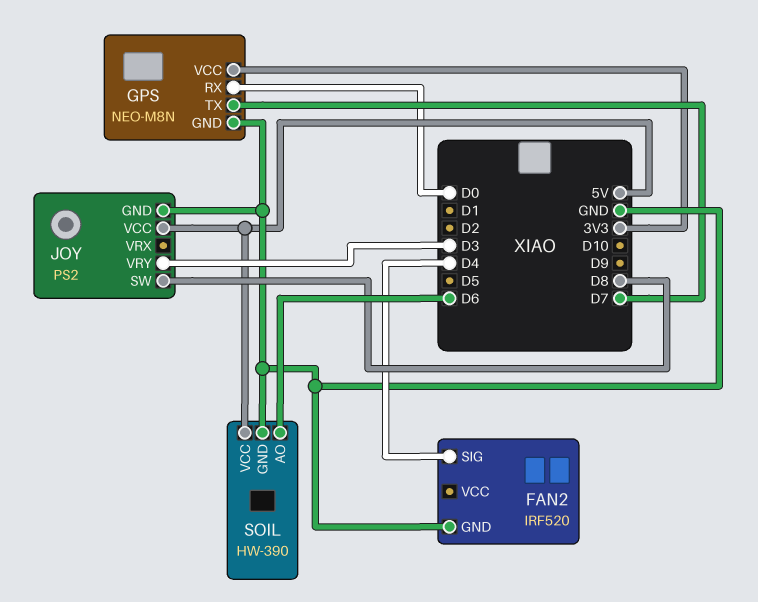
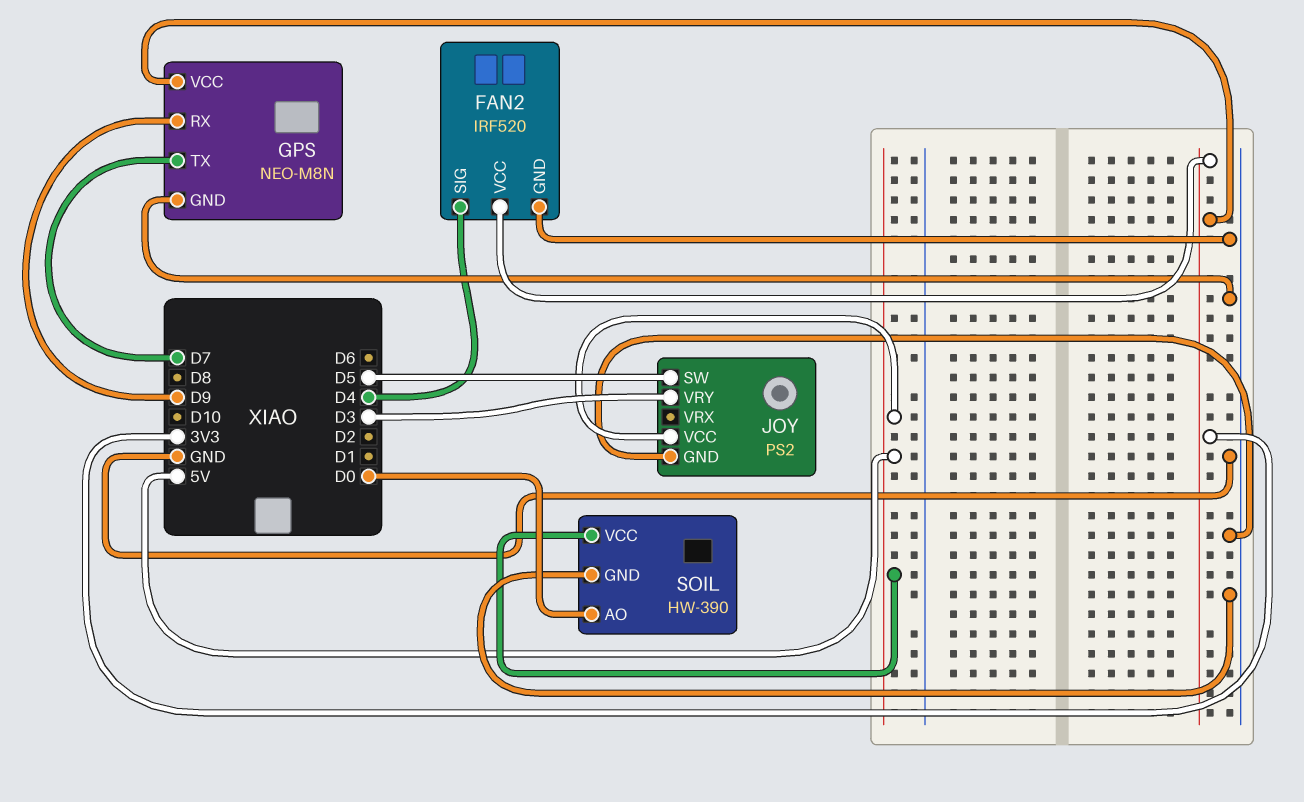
FAN2 pin VCC: none -> 3V3
GPS pin RX: D0 -> D9
JOY pin SW: D8 -> D5
SOIL pin AO: D6 -> D0

